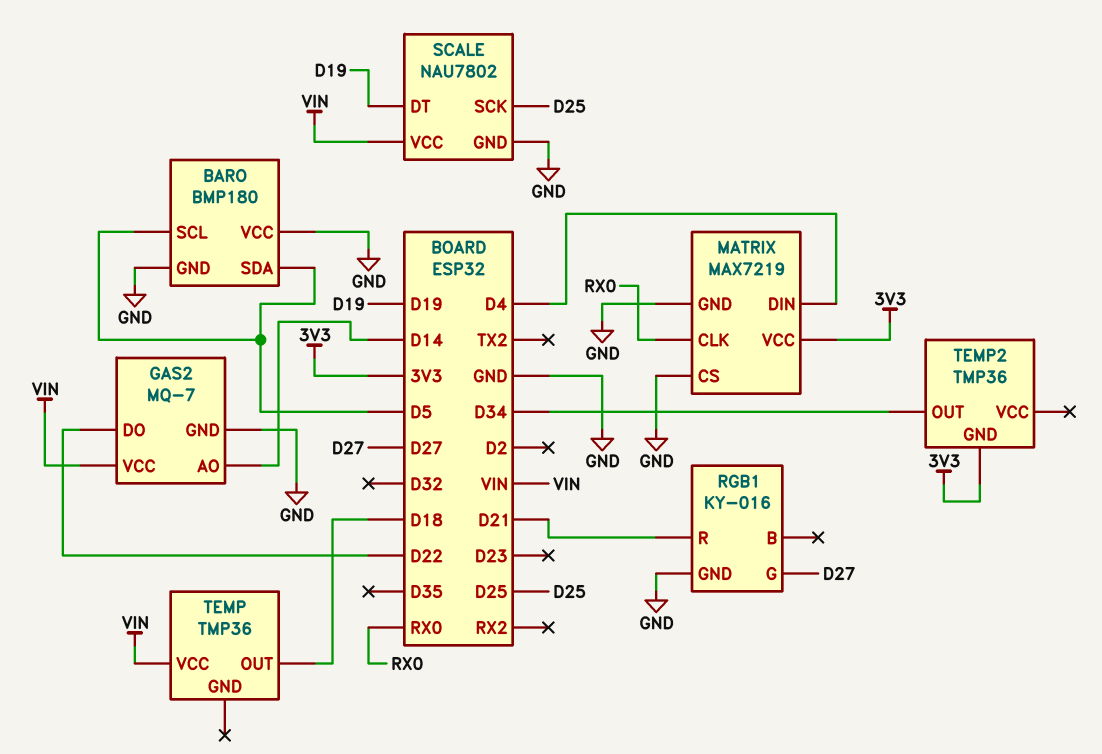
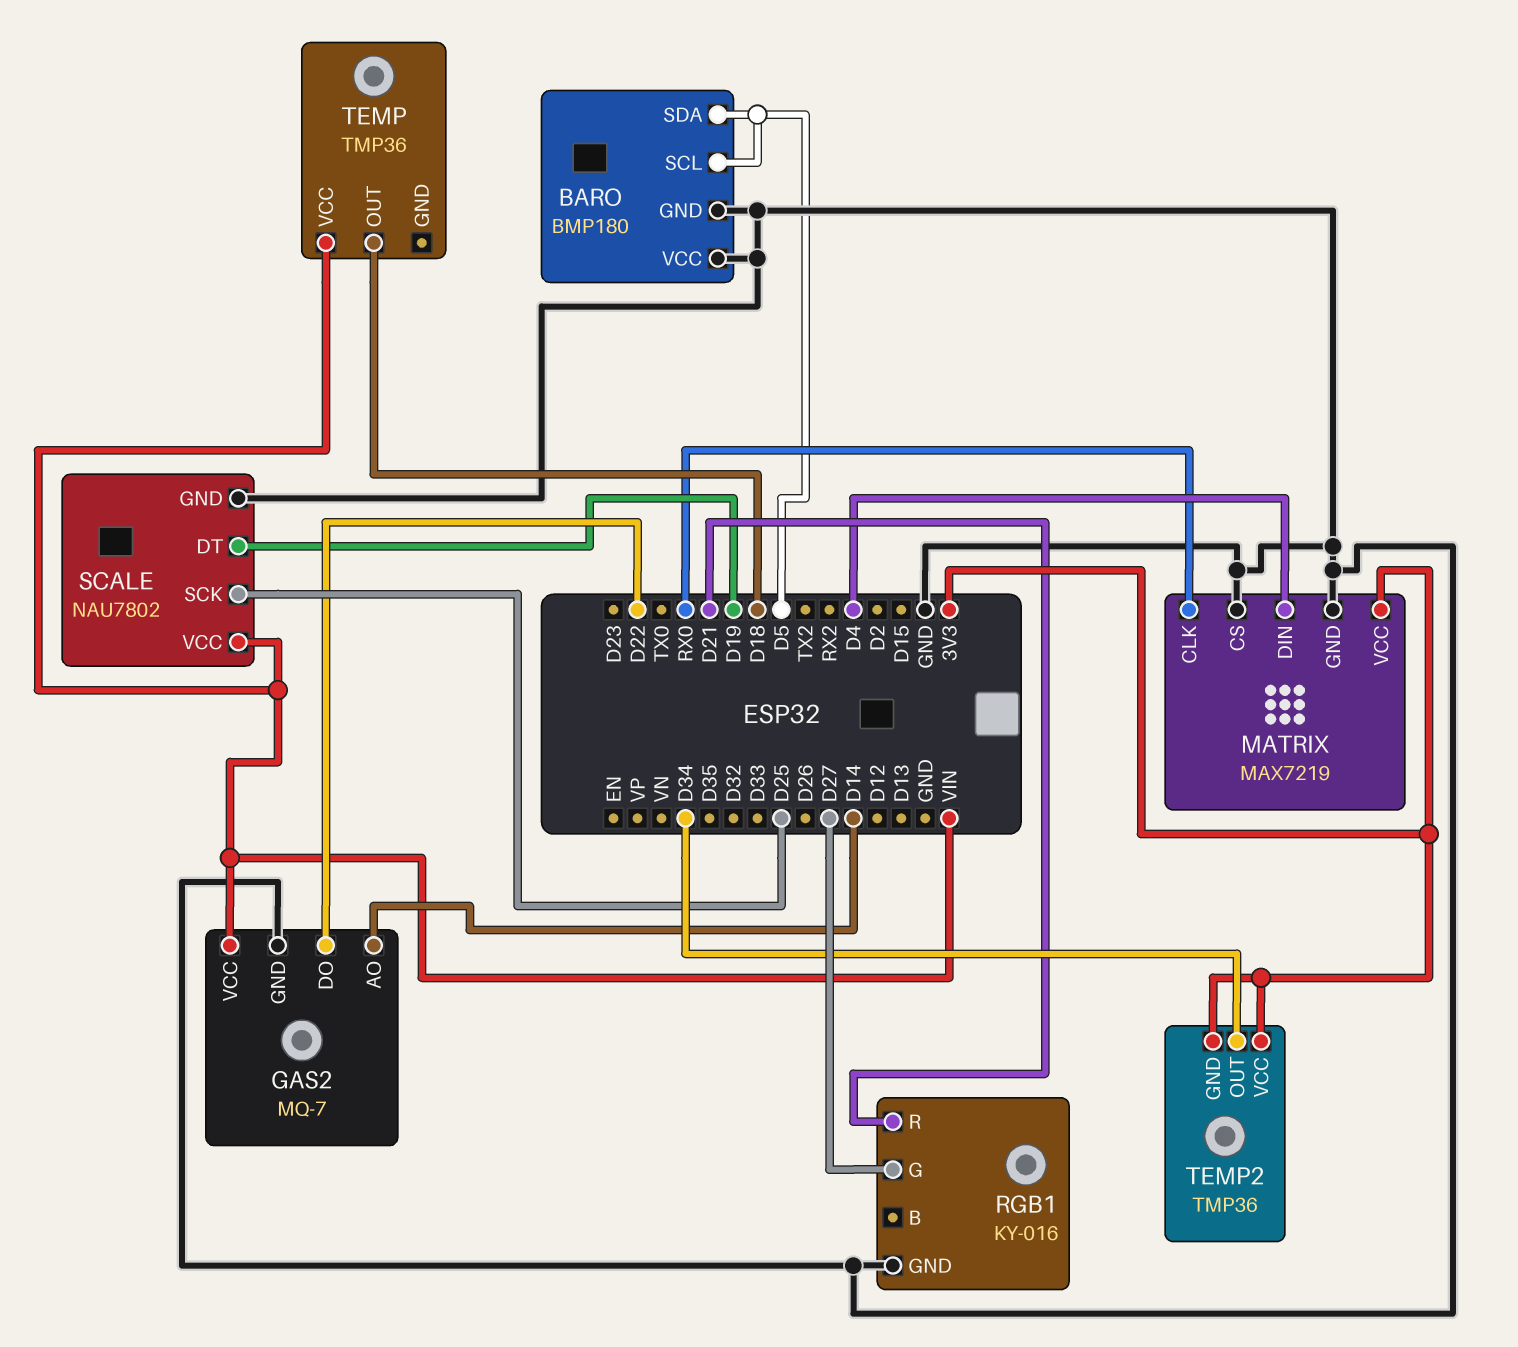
TEMP2 pin VCC: none -> 3V3

